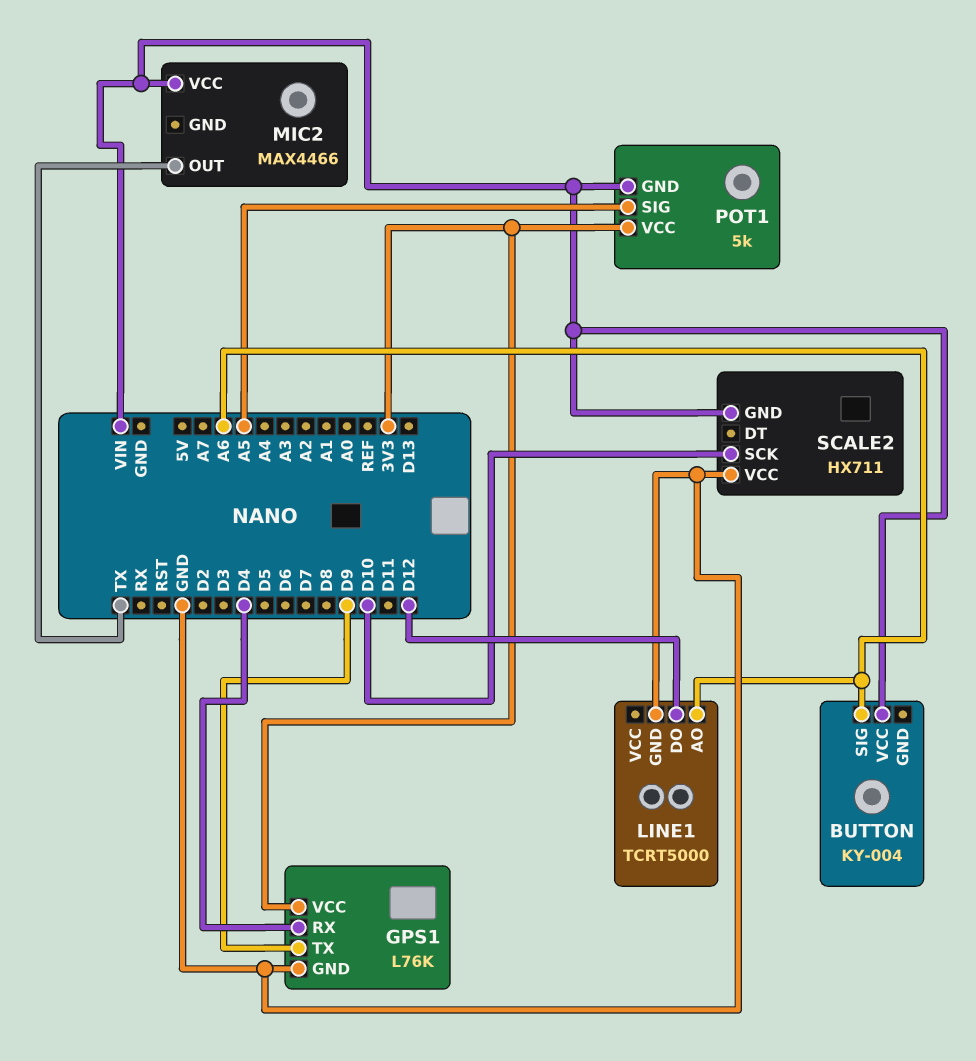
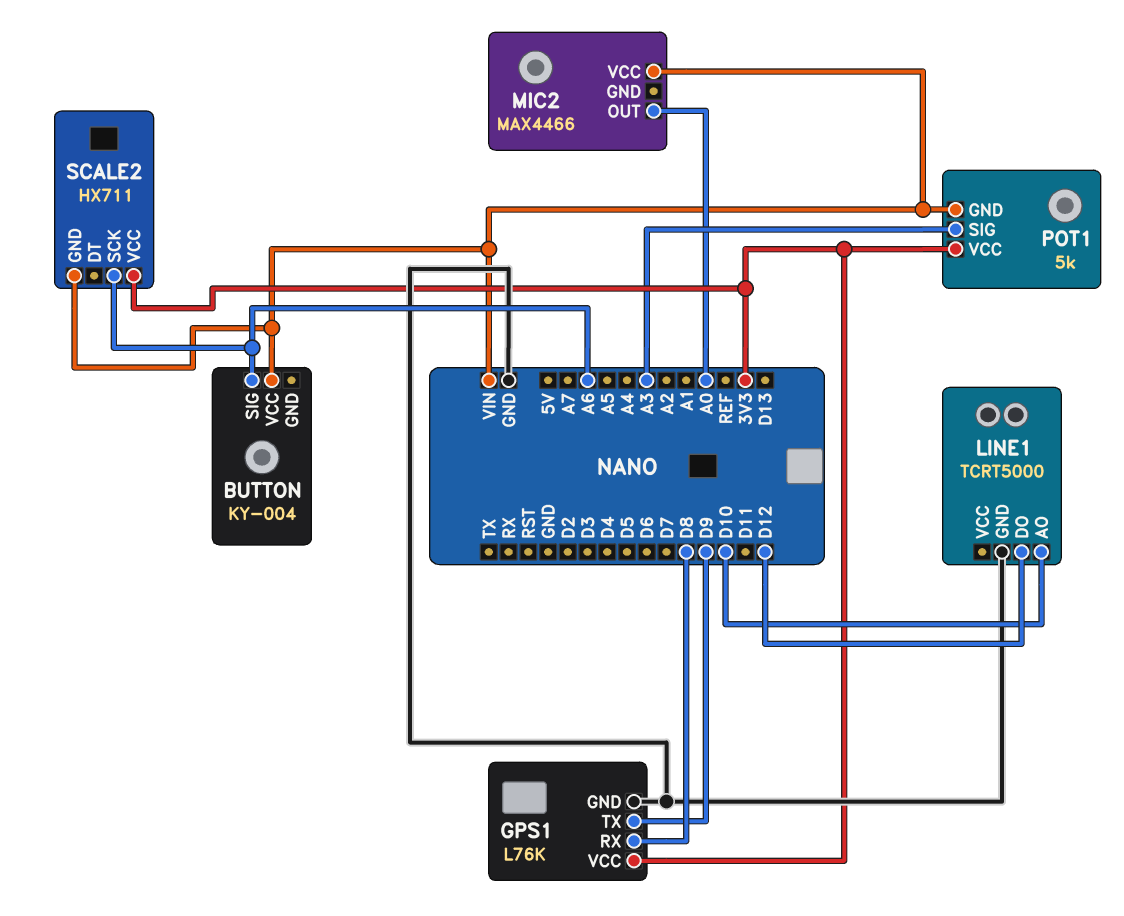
GPS1 pin RX: D4 -> D8
LINE1 pin AO: A6 -> D10
MIC2 pin OUT: TX -> A0
POT1 pin SIG: A5 -> A3
SCALE2 pin SCK: D10 -> A6
SCALE2 pin VCC: GND -> 3V3

